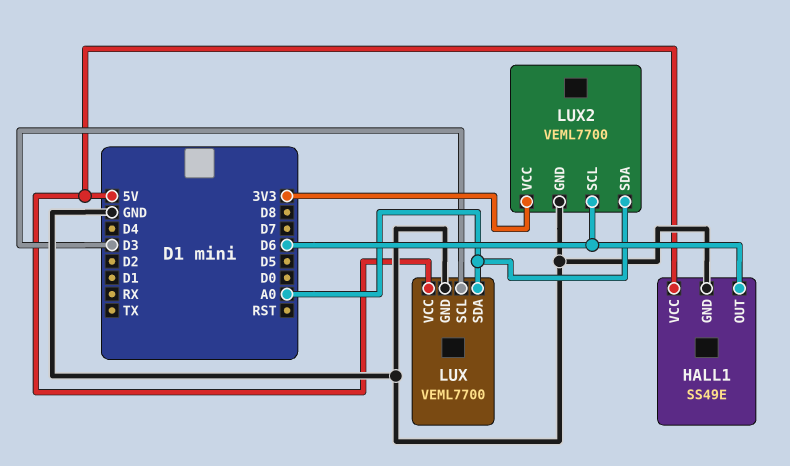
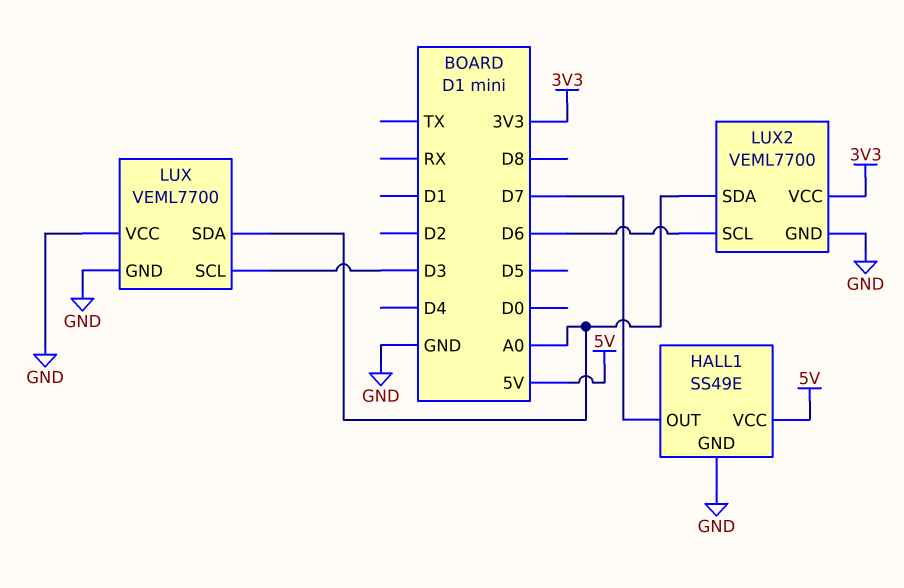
HALL1 pin OUT: D6 -> D7
LUX pin VCC: 5V -> GND

